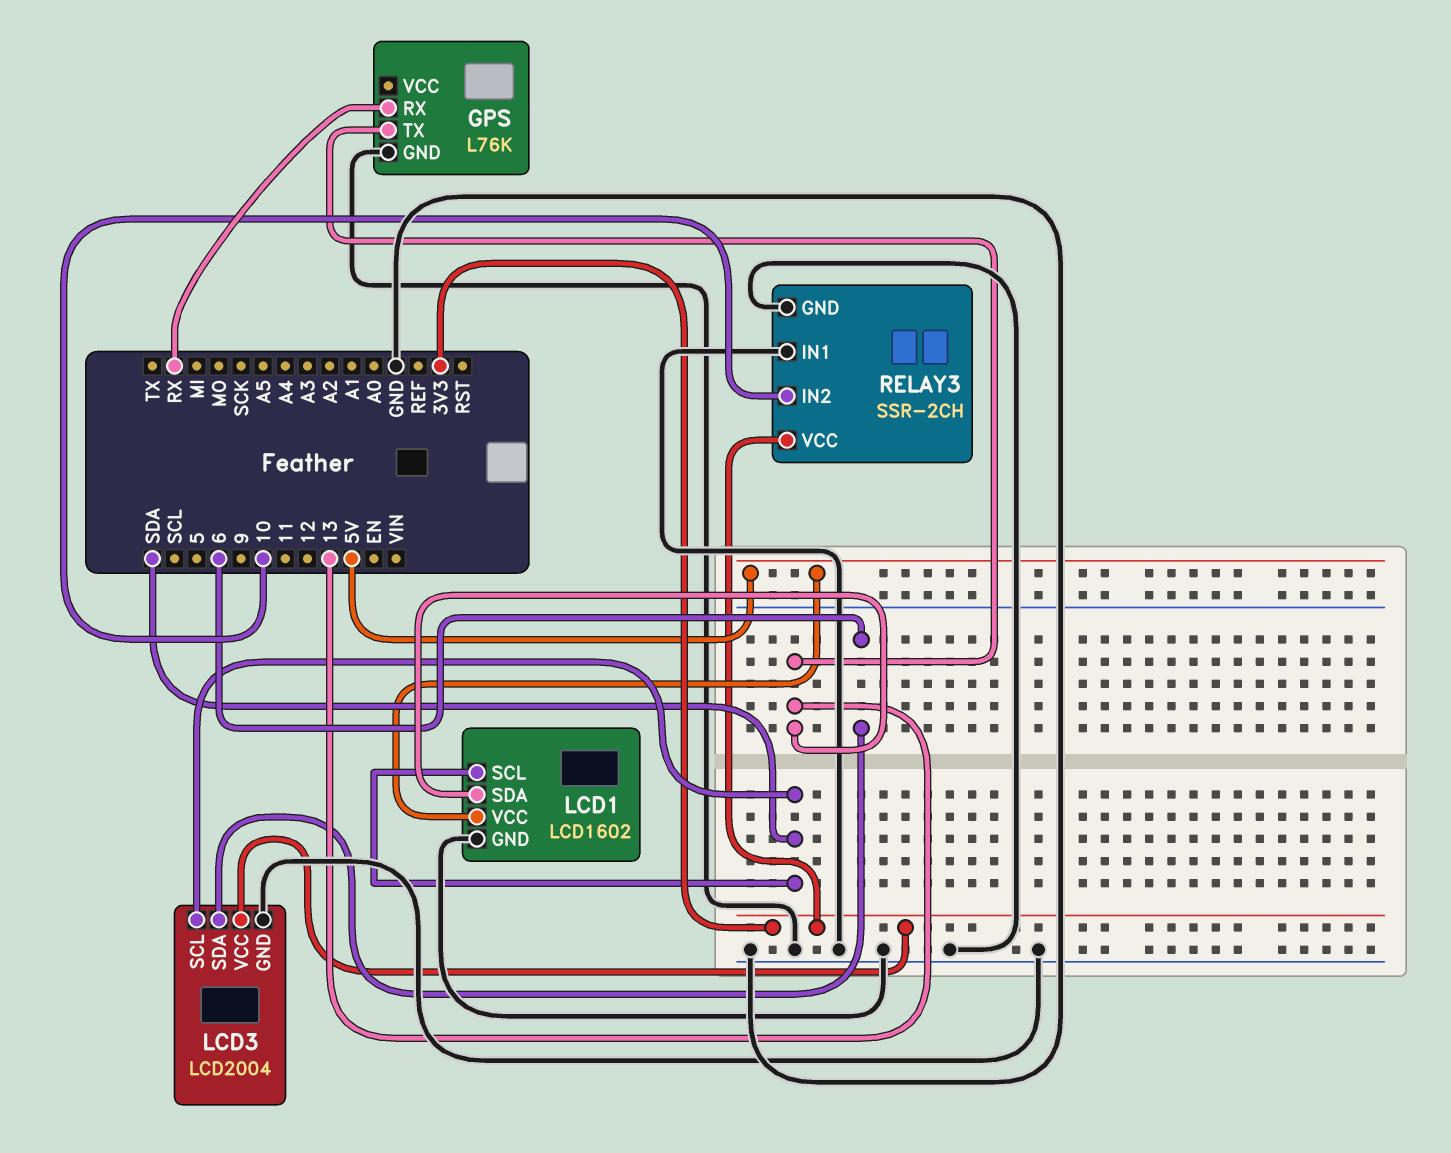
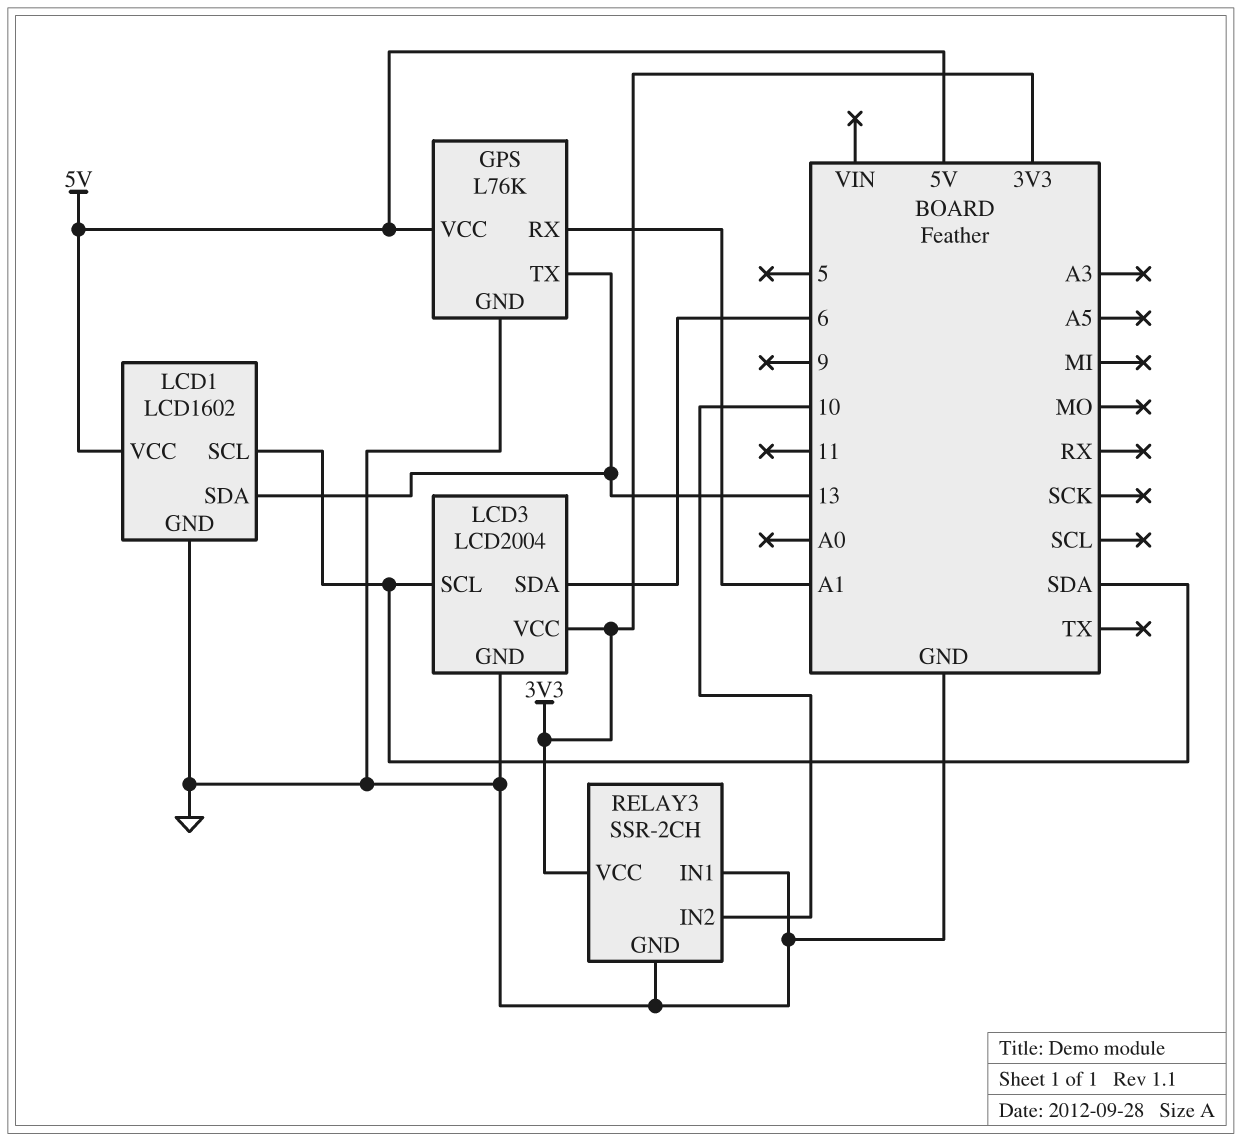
GPS pin RX: RX -> A1
GPS pin VCC: none -> 5V

